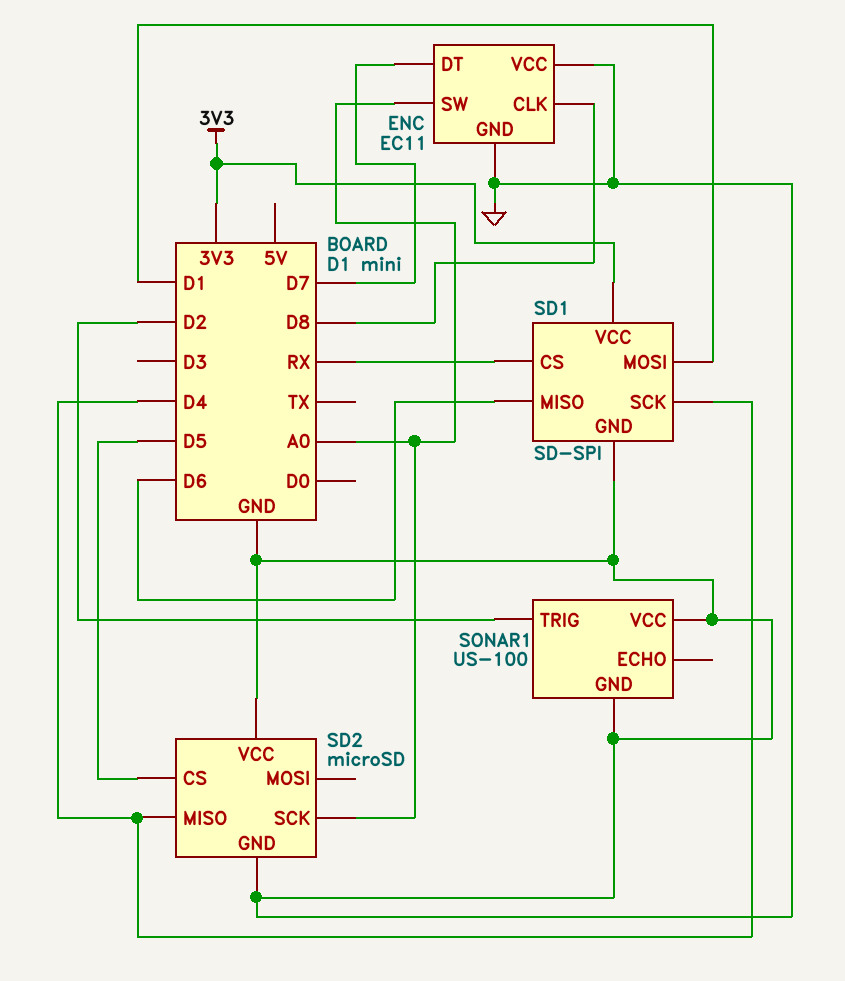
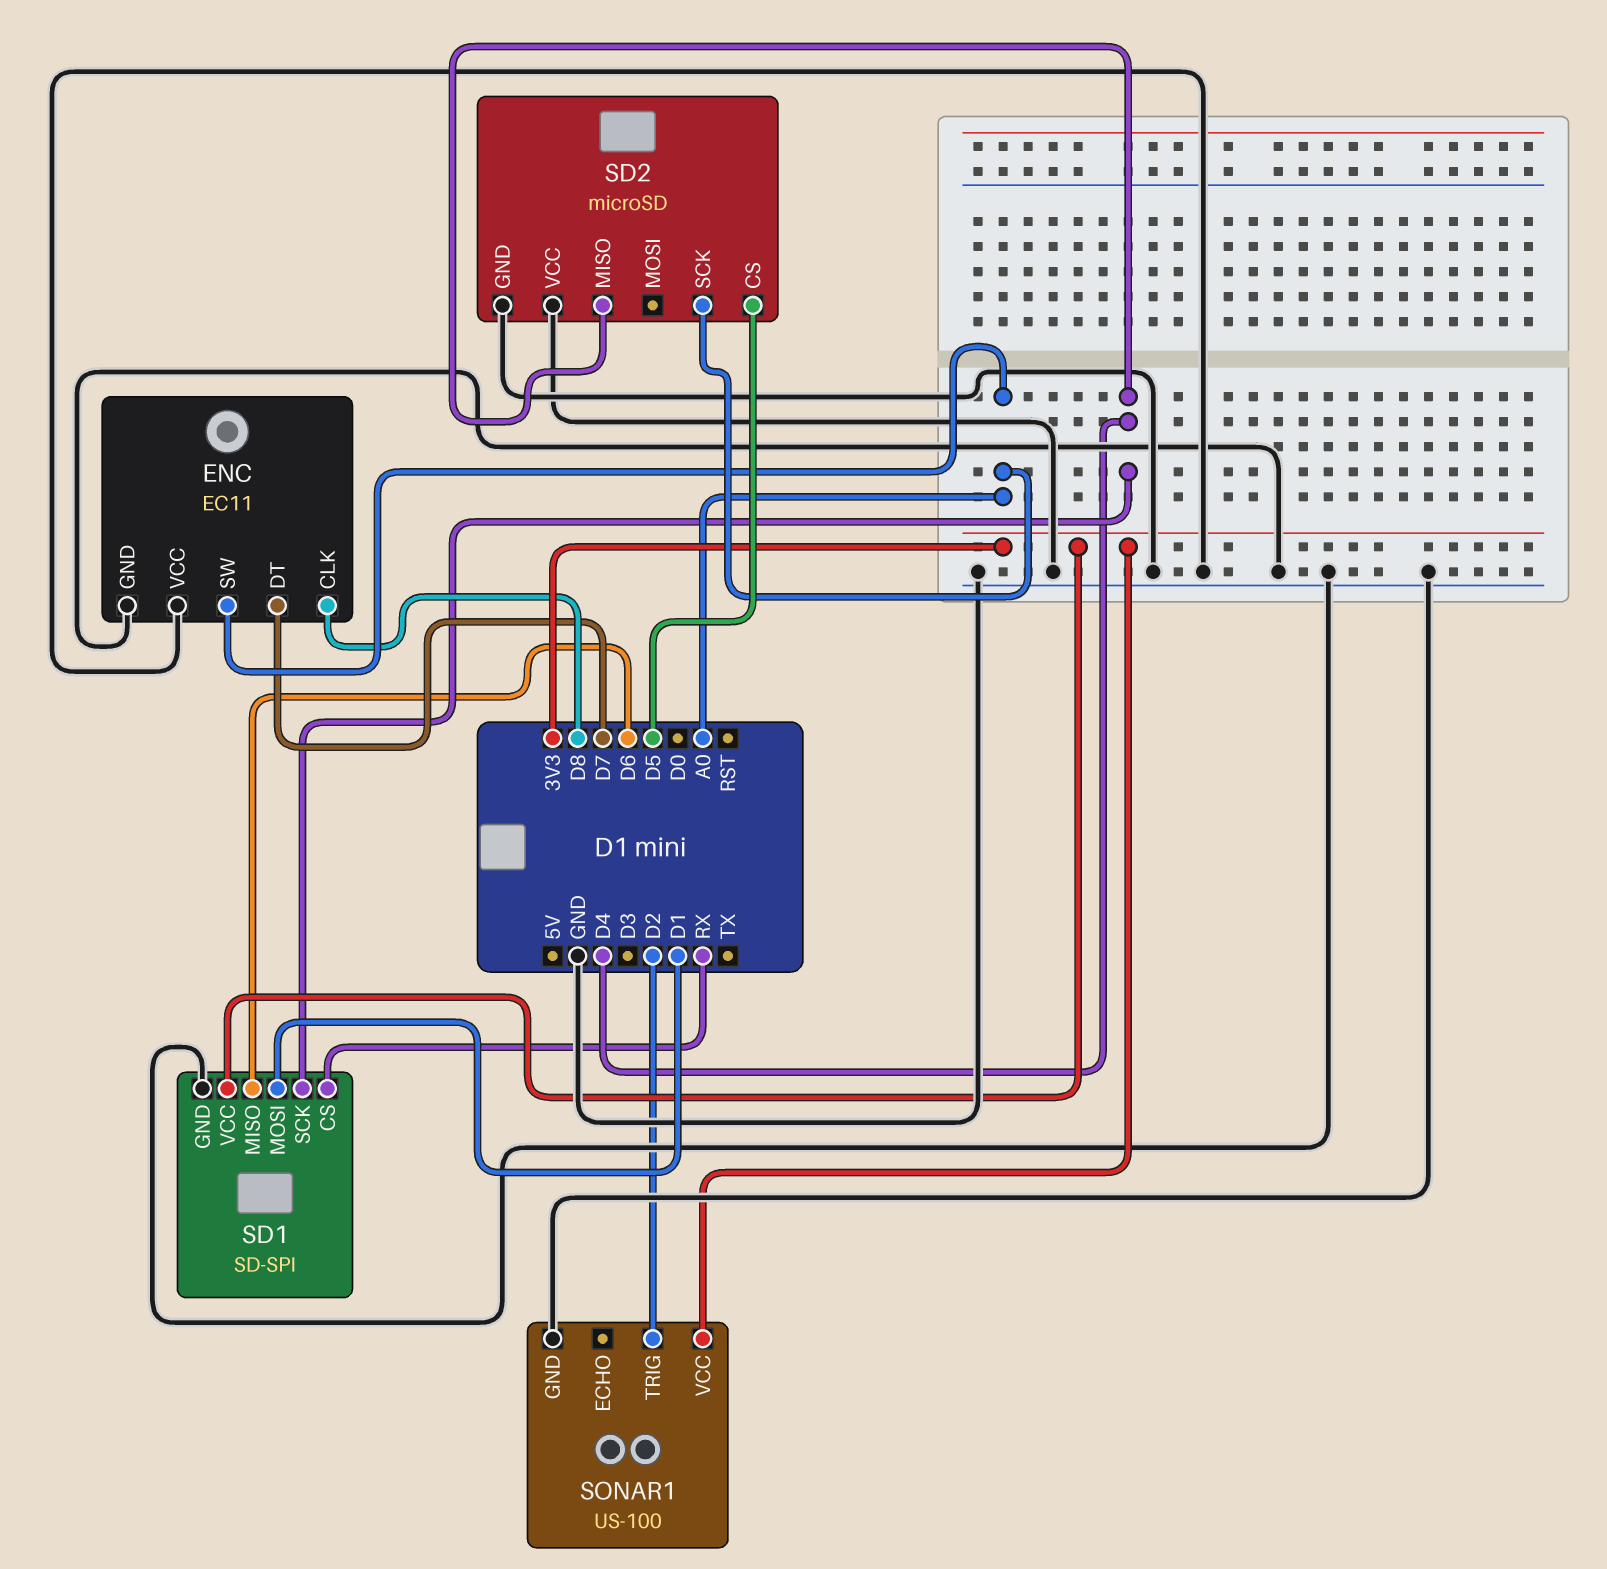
SONAR1 pin VCC: GND -> 3V3

